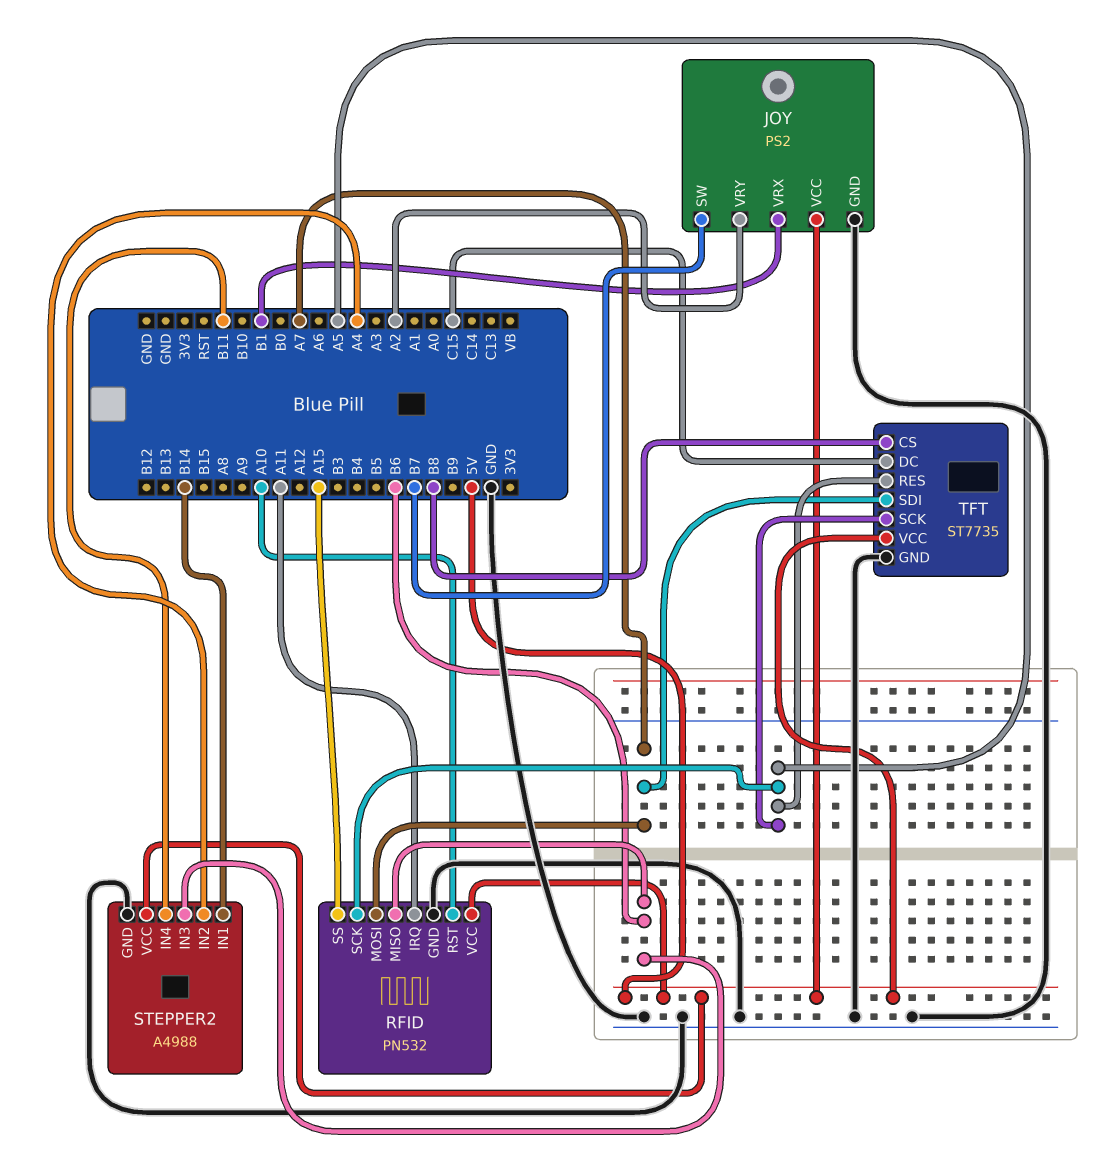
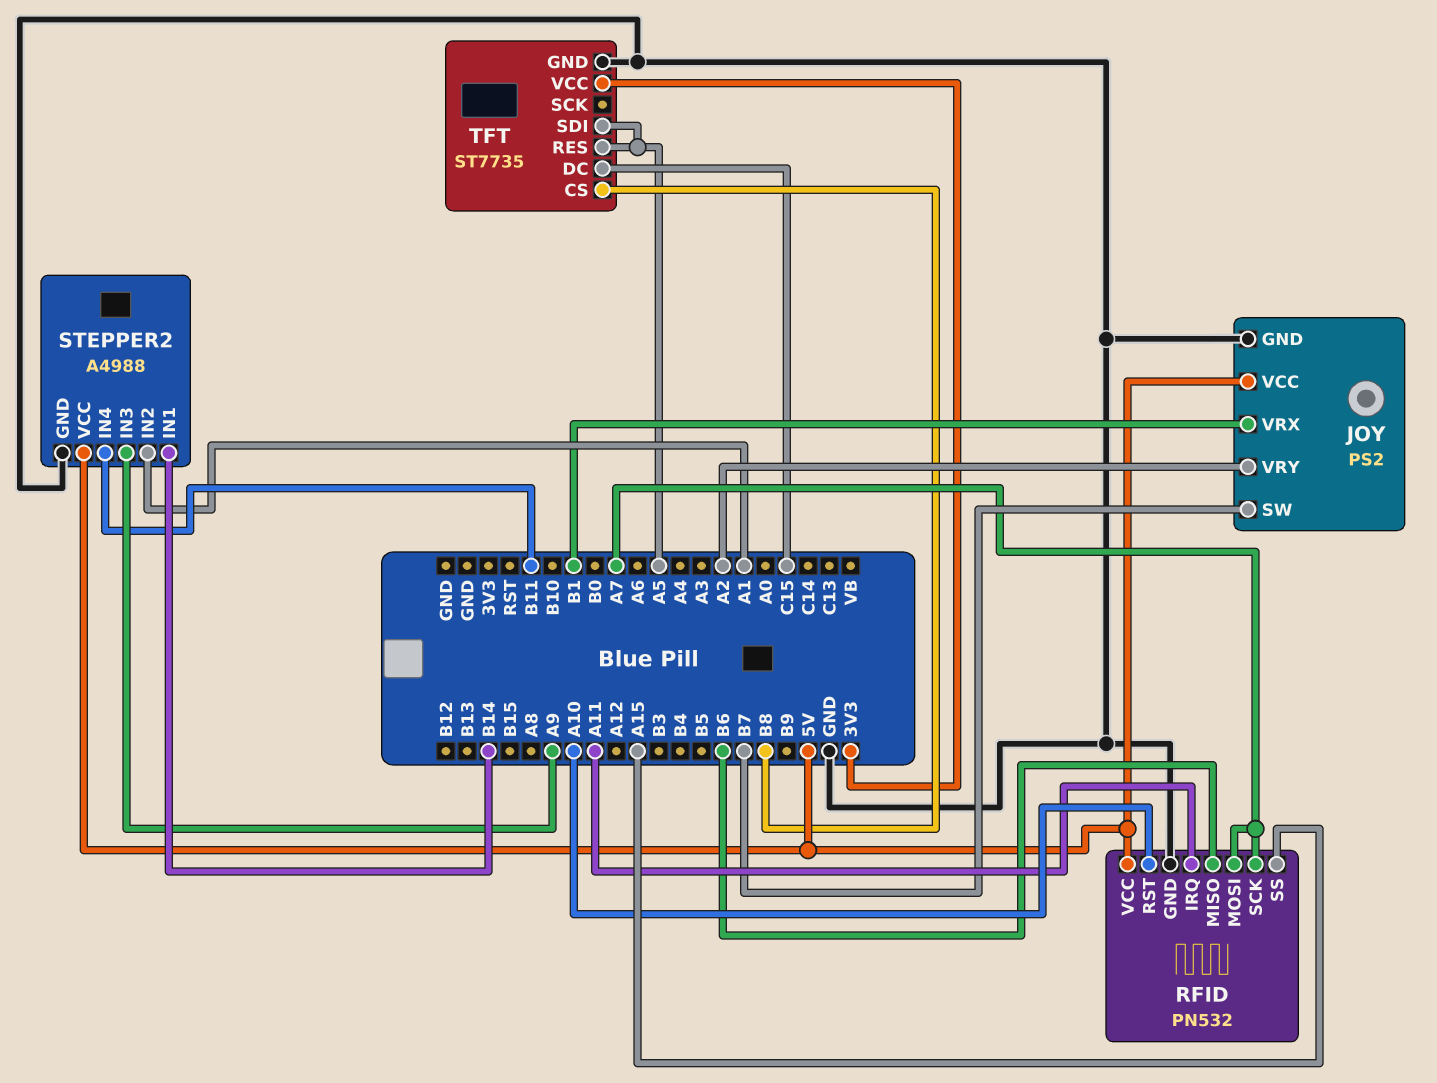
RFID pin SCK: A5 -> A7
STEPPER2 pin IN2: A4 -> A1
STEPPER2 pin IN3: B6 -> A9
TFT pin SCK: A5 -> none
TFT pin SDI: A7 -> A5
TFT pin VCC: 5V -> 3V3

